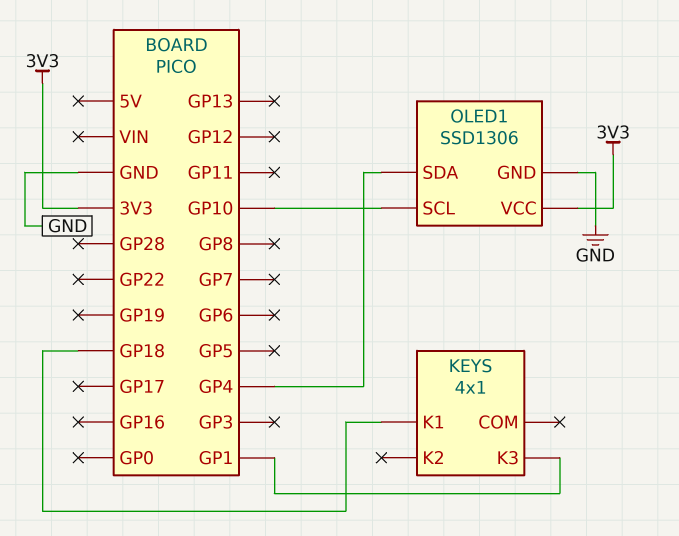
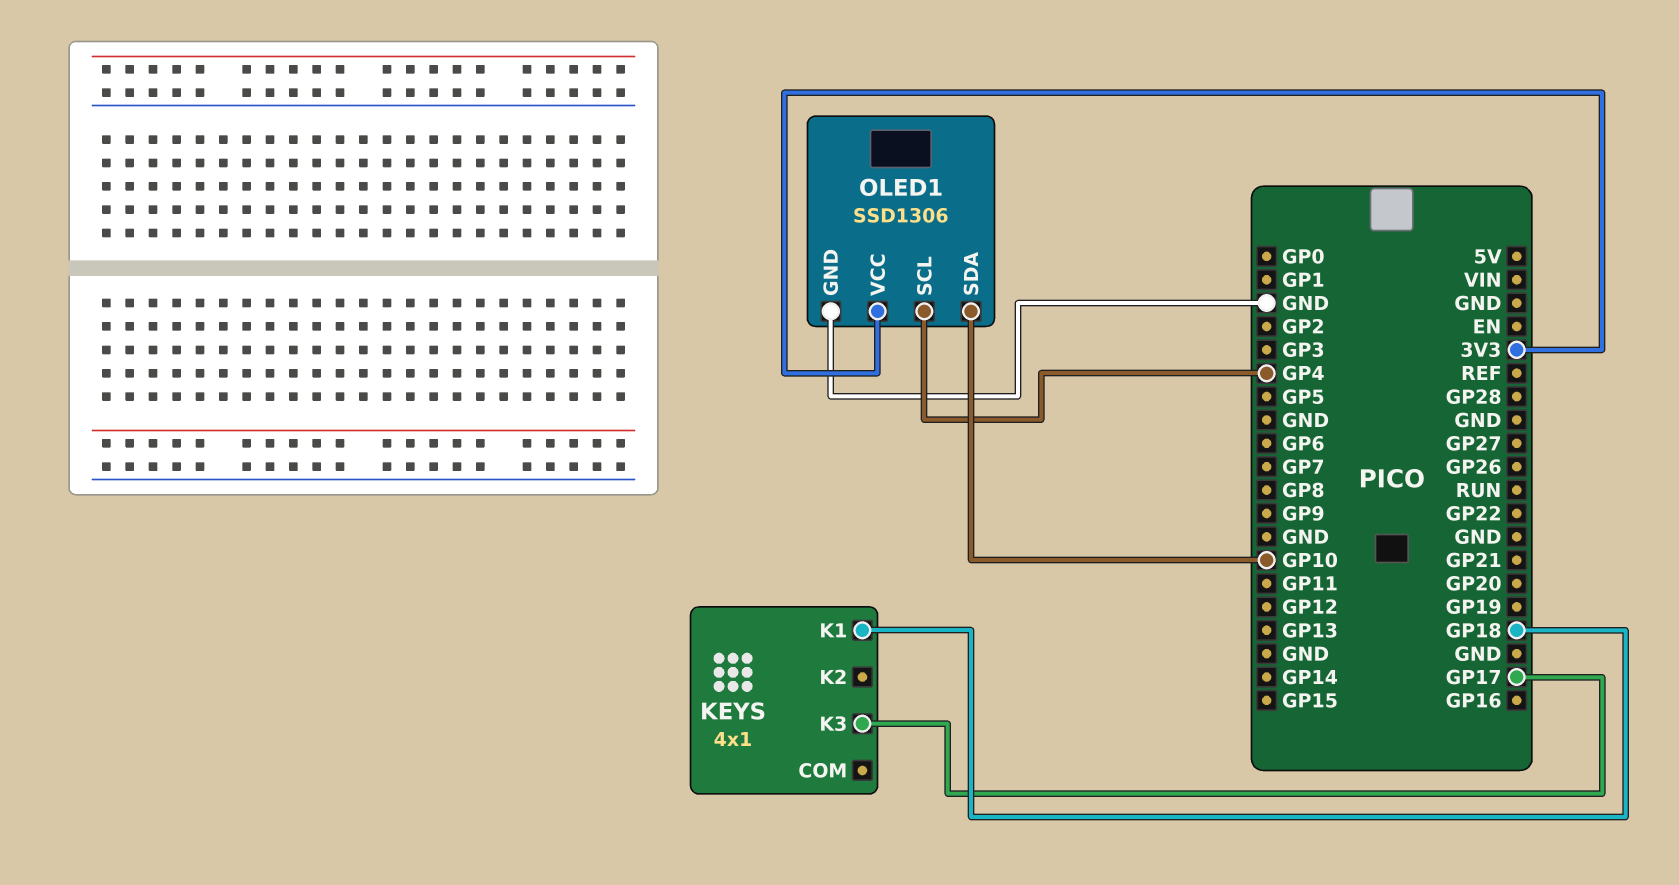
KEYS pin K3: GP1 -> GP17
OLED1 pin SCL: GP10 -> GP4
OLED1 pin SDA: GP4 -> GP10

